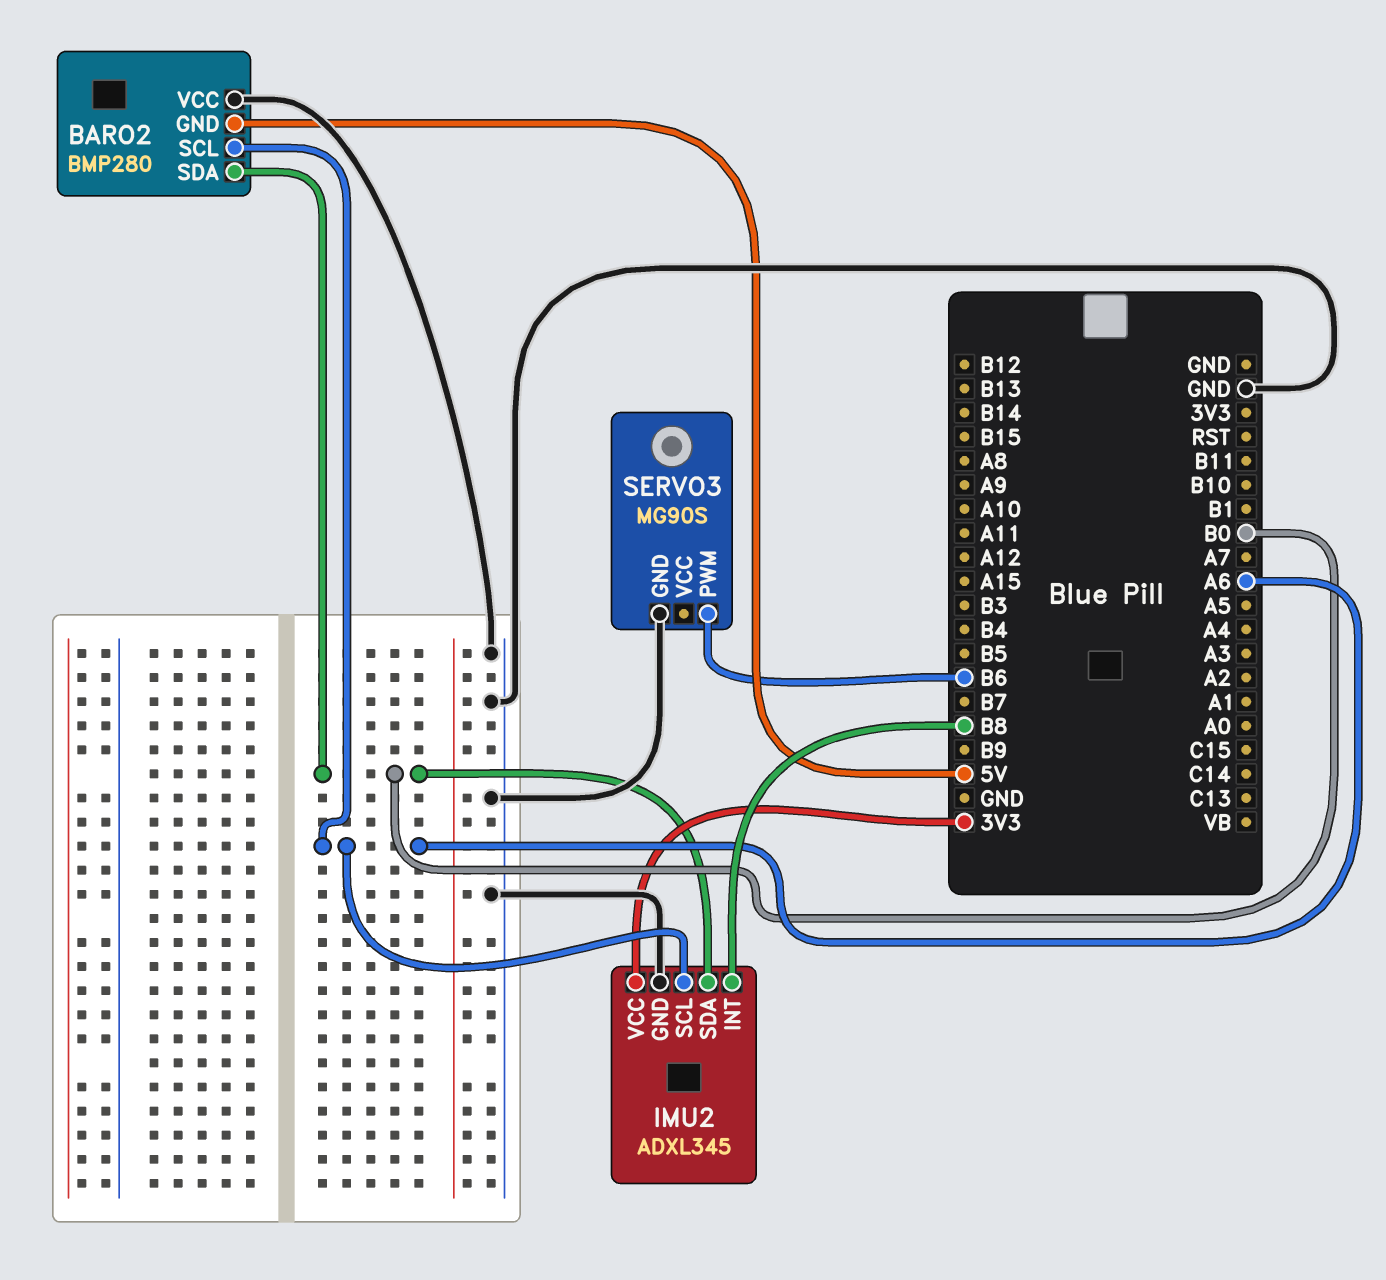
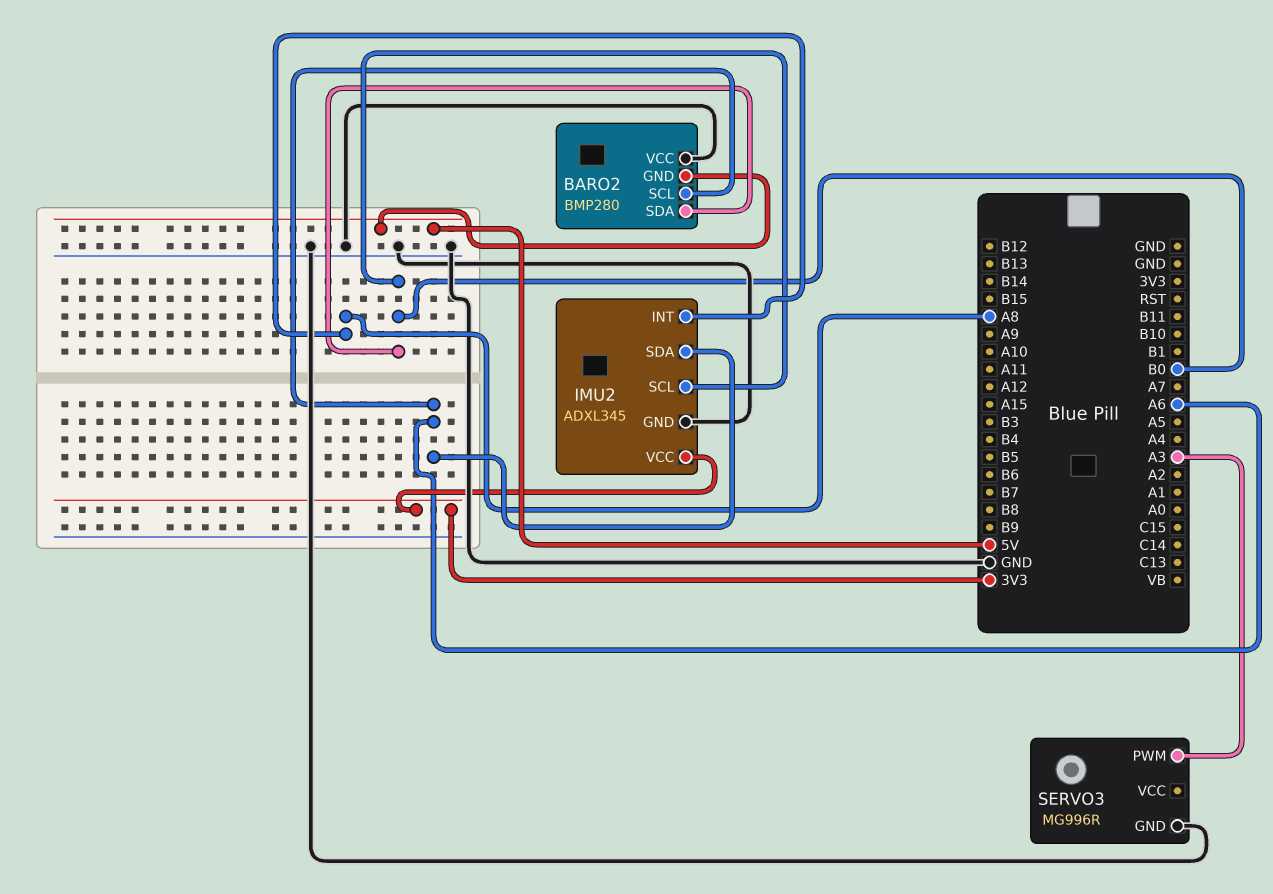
IMU2 pin INT: B8 -> A8
IMU2 pin SCL: A6 -> B0
IMU2 pin SDA: B0 -> A6
SERVO3: MG90S -> MG996R
SERVO3 pin PWM: B6 -> A3

